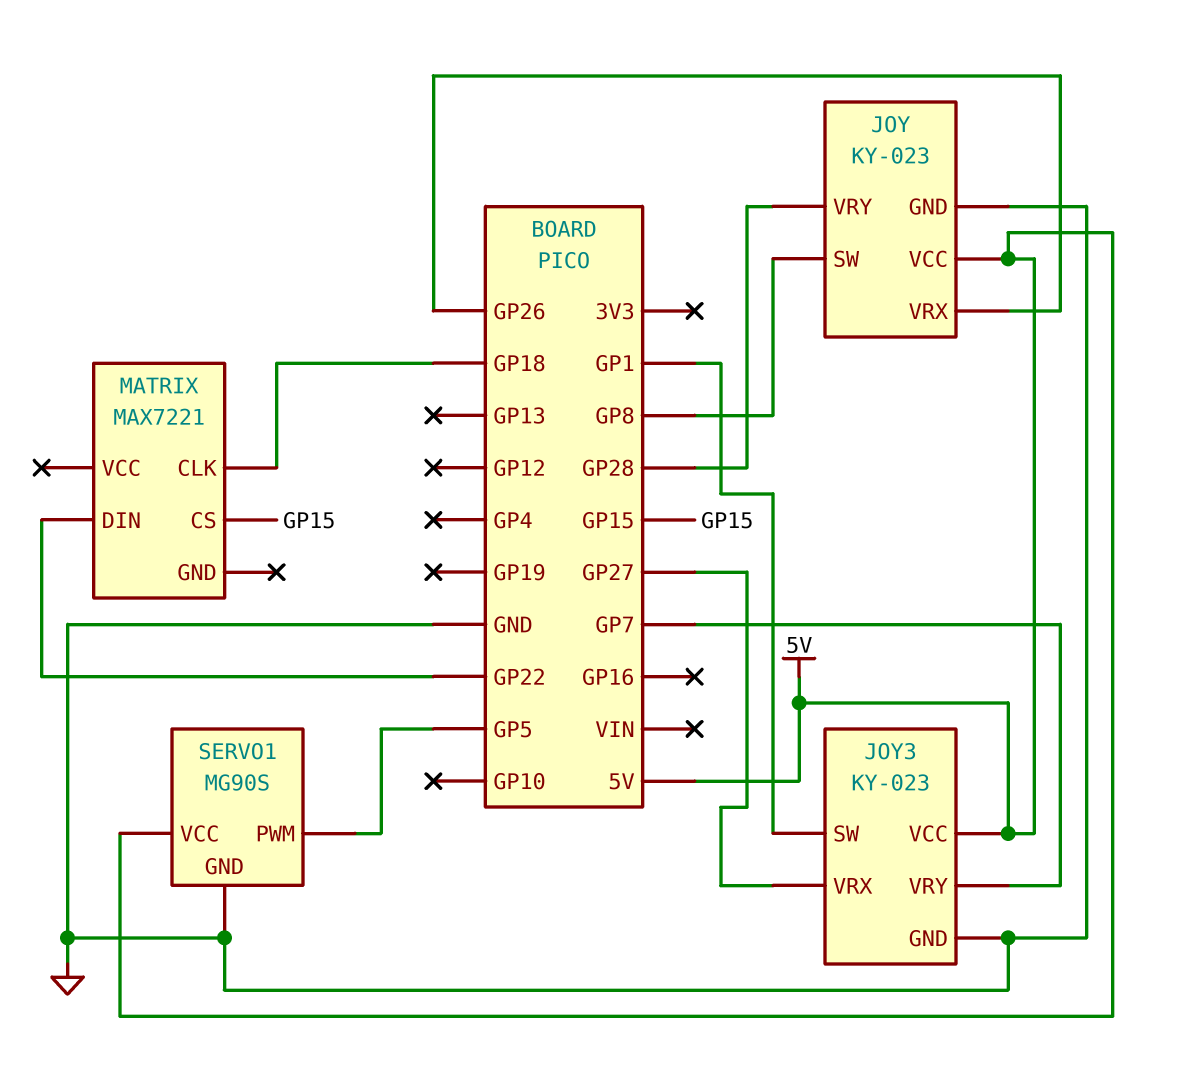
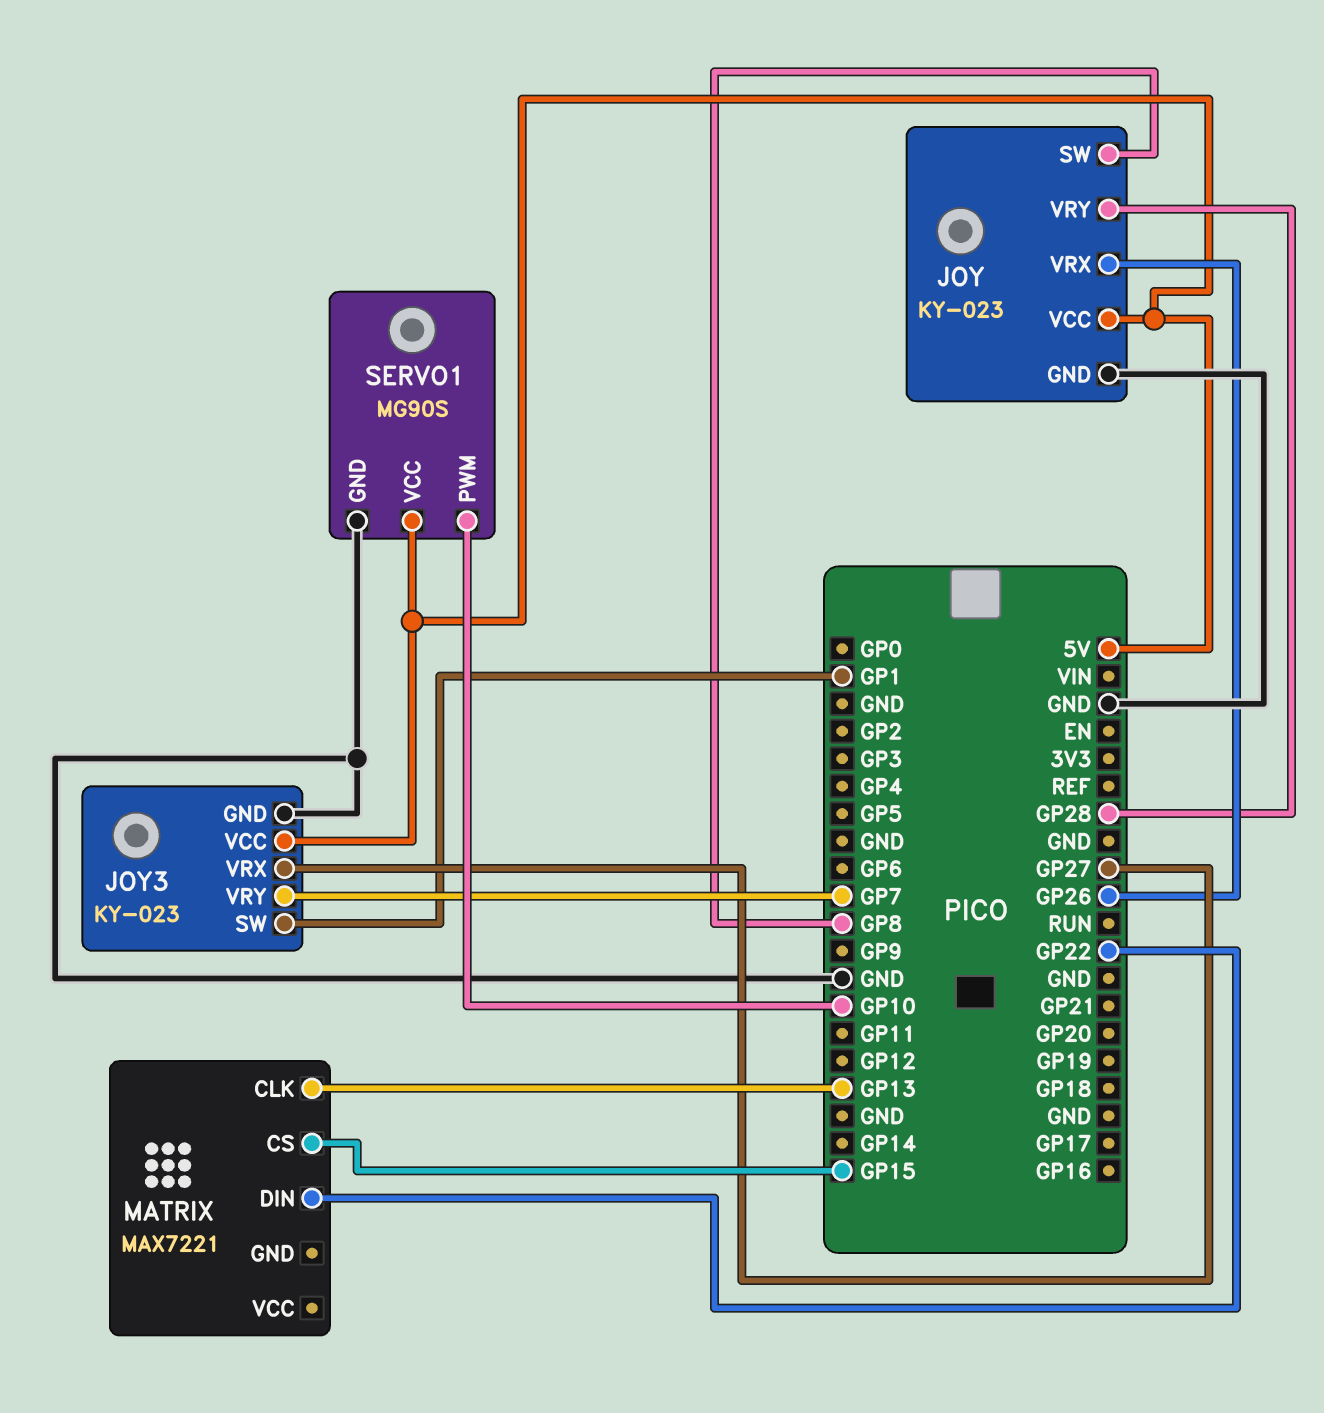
MATRIX pin CLK: GP18 -> GP13
SERVO1 pin PWM: GP5 -> GP10

